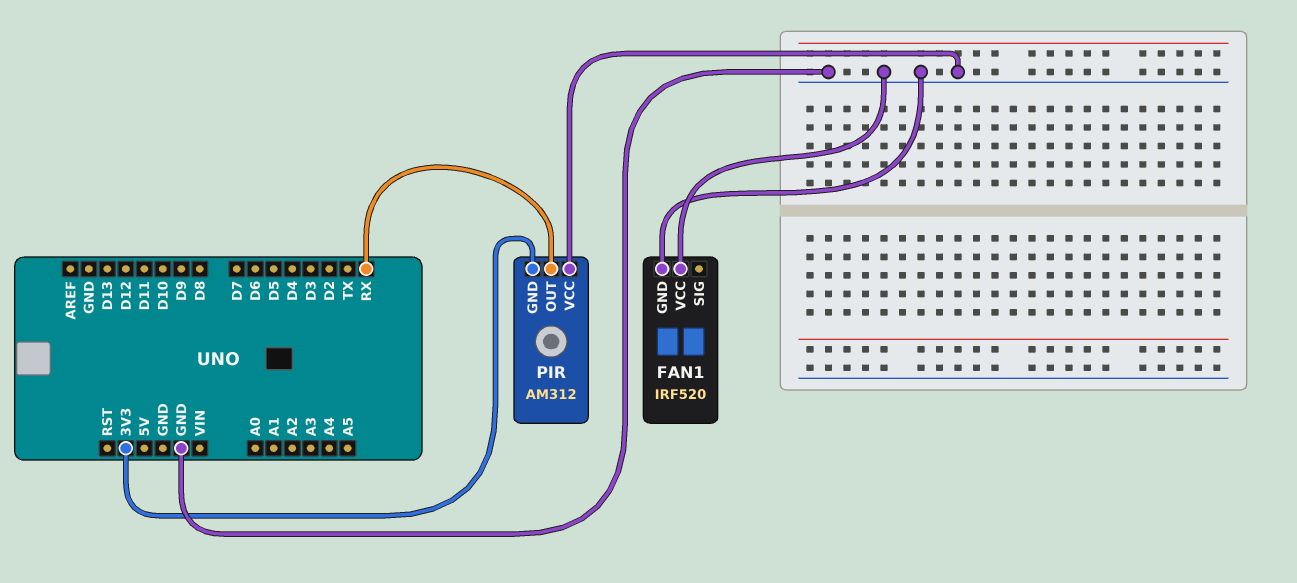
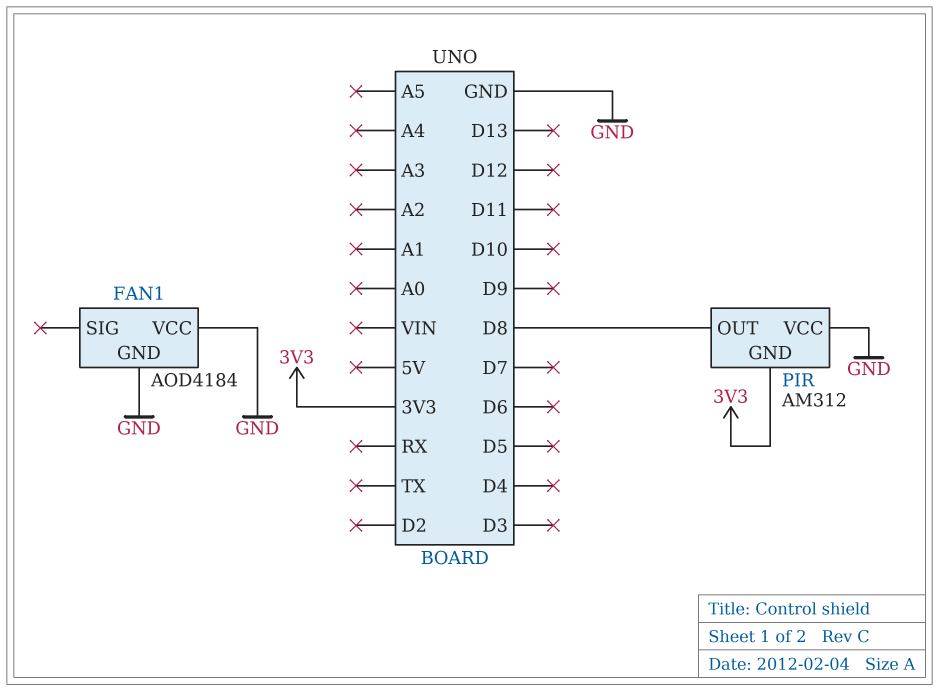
FAN1: IRF520 -> AOD4184
PIR pin OUT: RX -> D8

